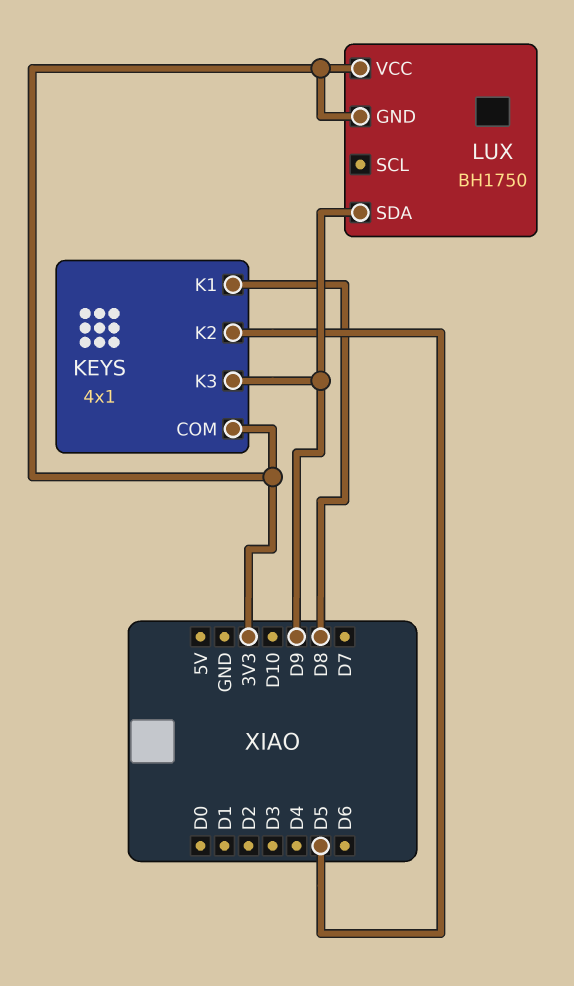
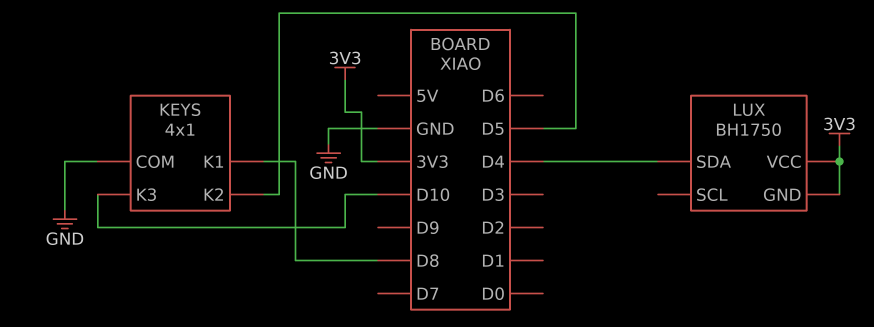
KEYS pin COM: 3V3 -> GND
KEYS pin K3: D9 -> D10
LUX pin SDA: D9 -> D4

